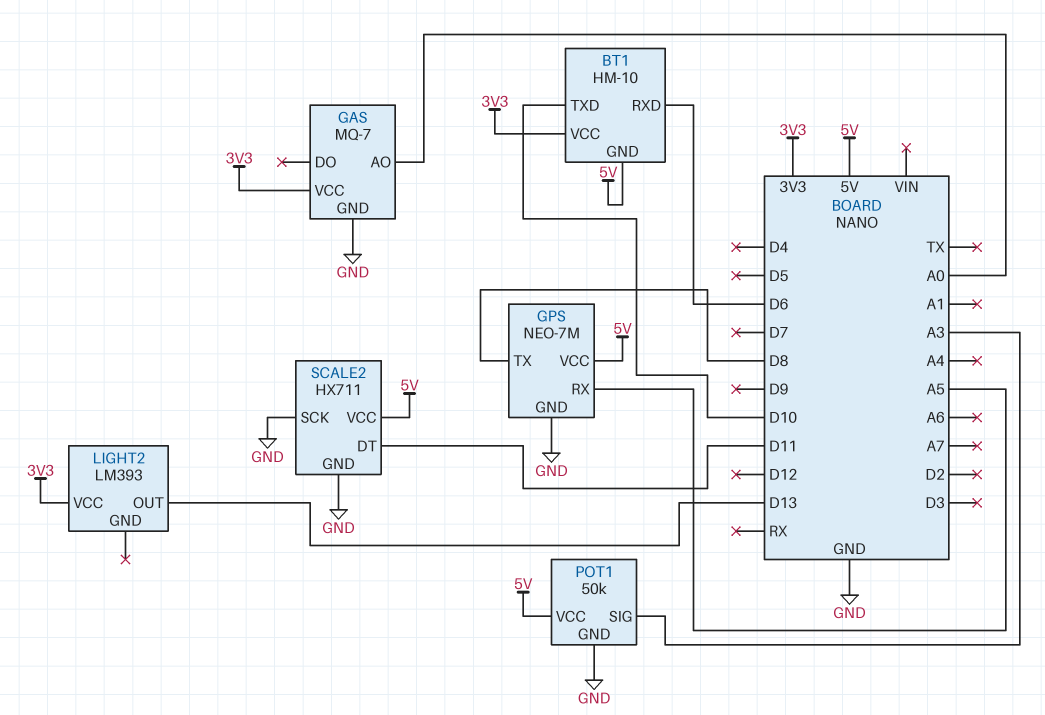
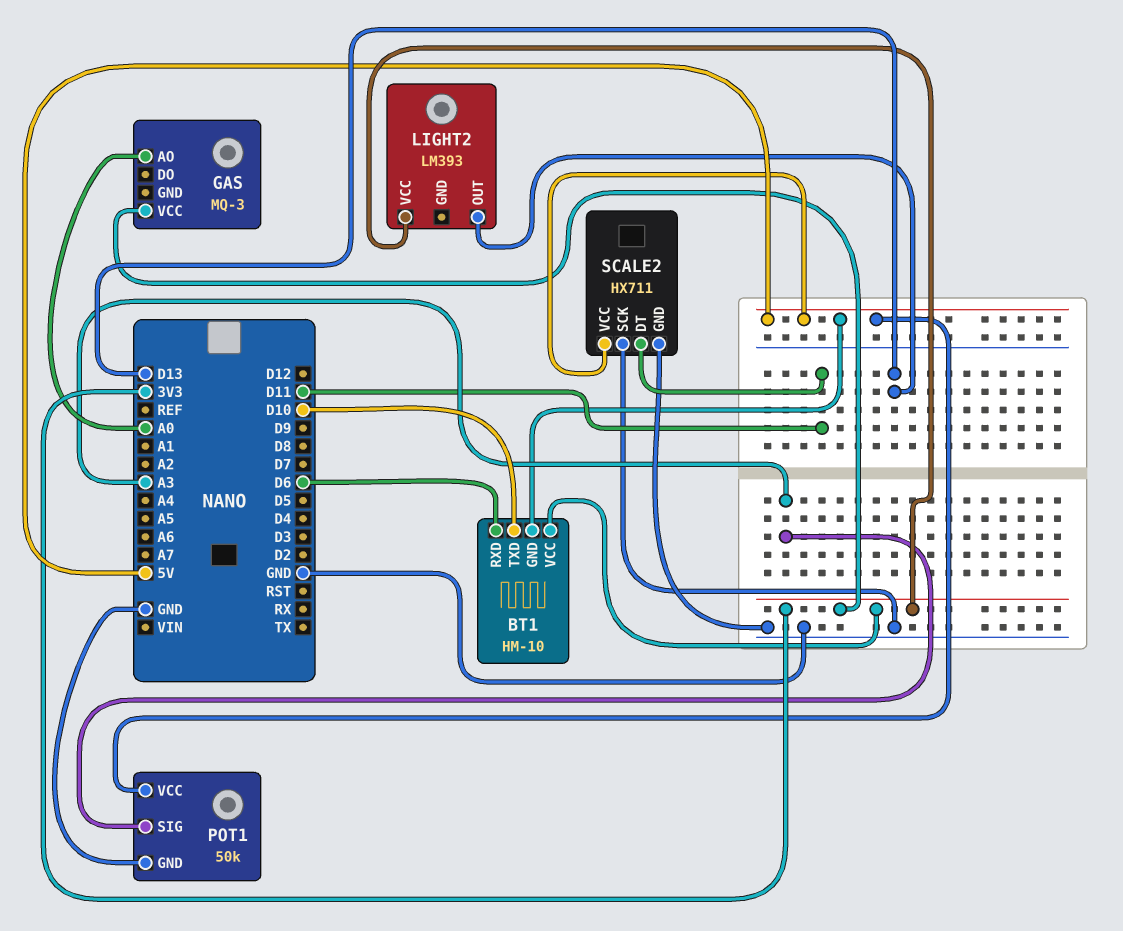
GAS: MQ-7 -> MQ-3
GAS pin GND: GND -> none
GPS: NEO-7M -> none
GPS pin GND: GND -> none
GPS pin RX: A5 -> none
GPS pin TX: D8 -> none
GPS pin VCC: 5V -> none

